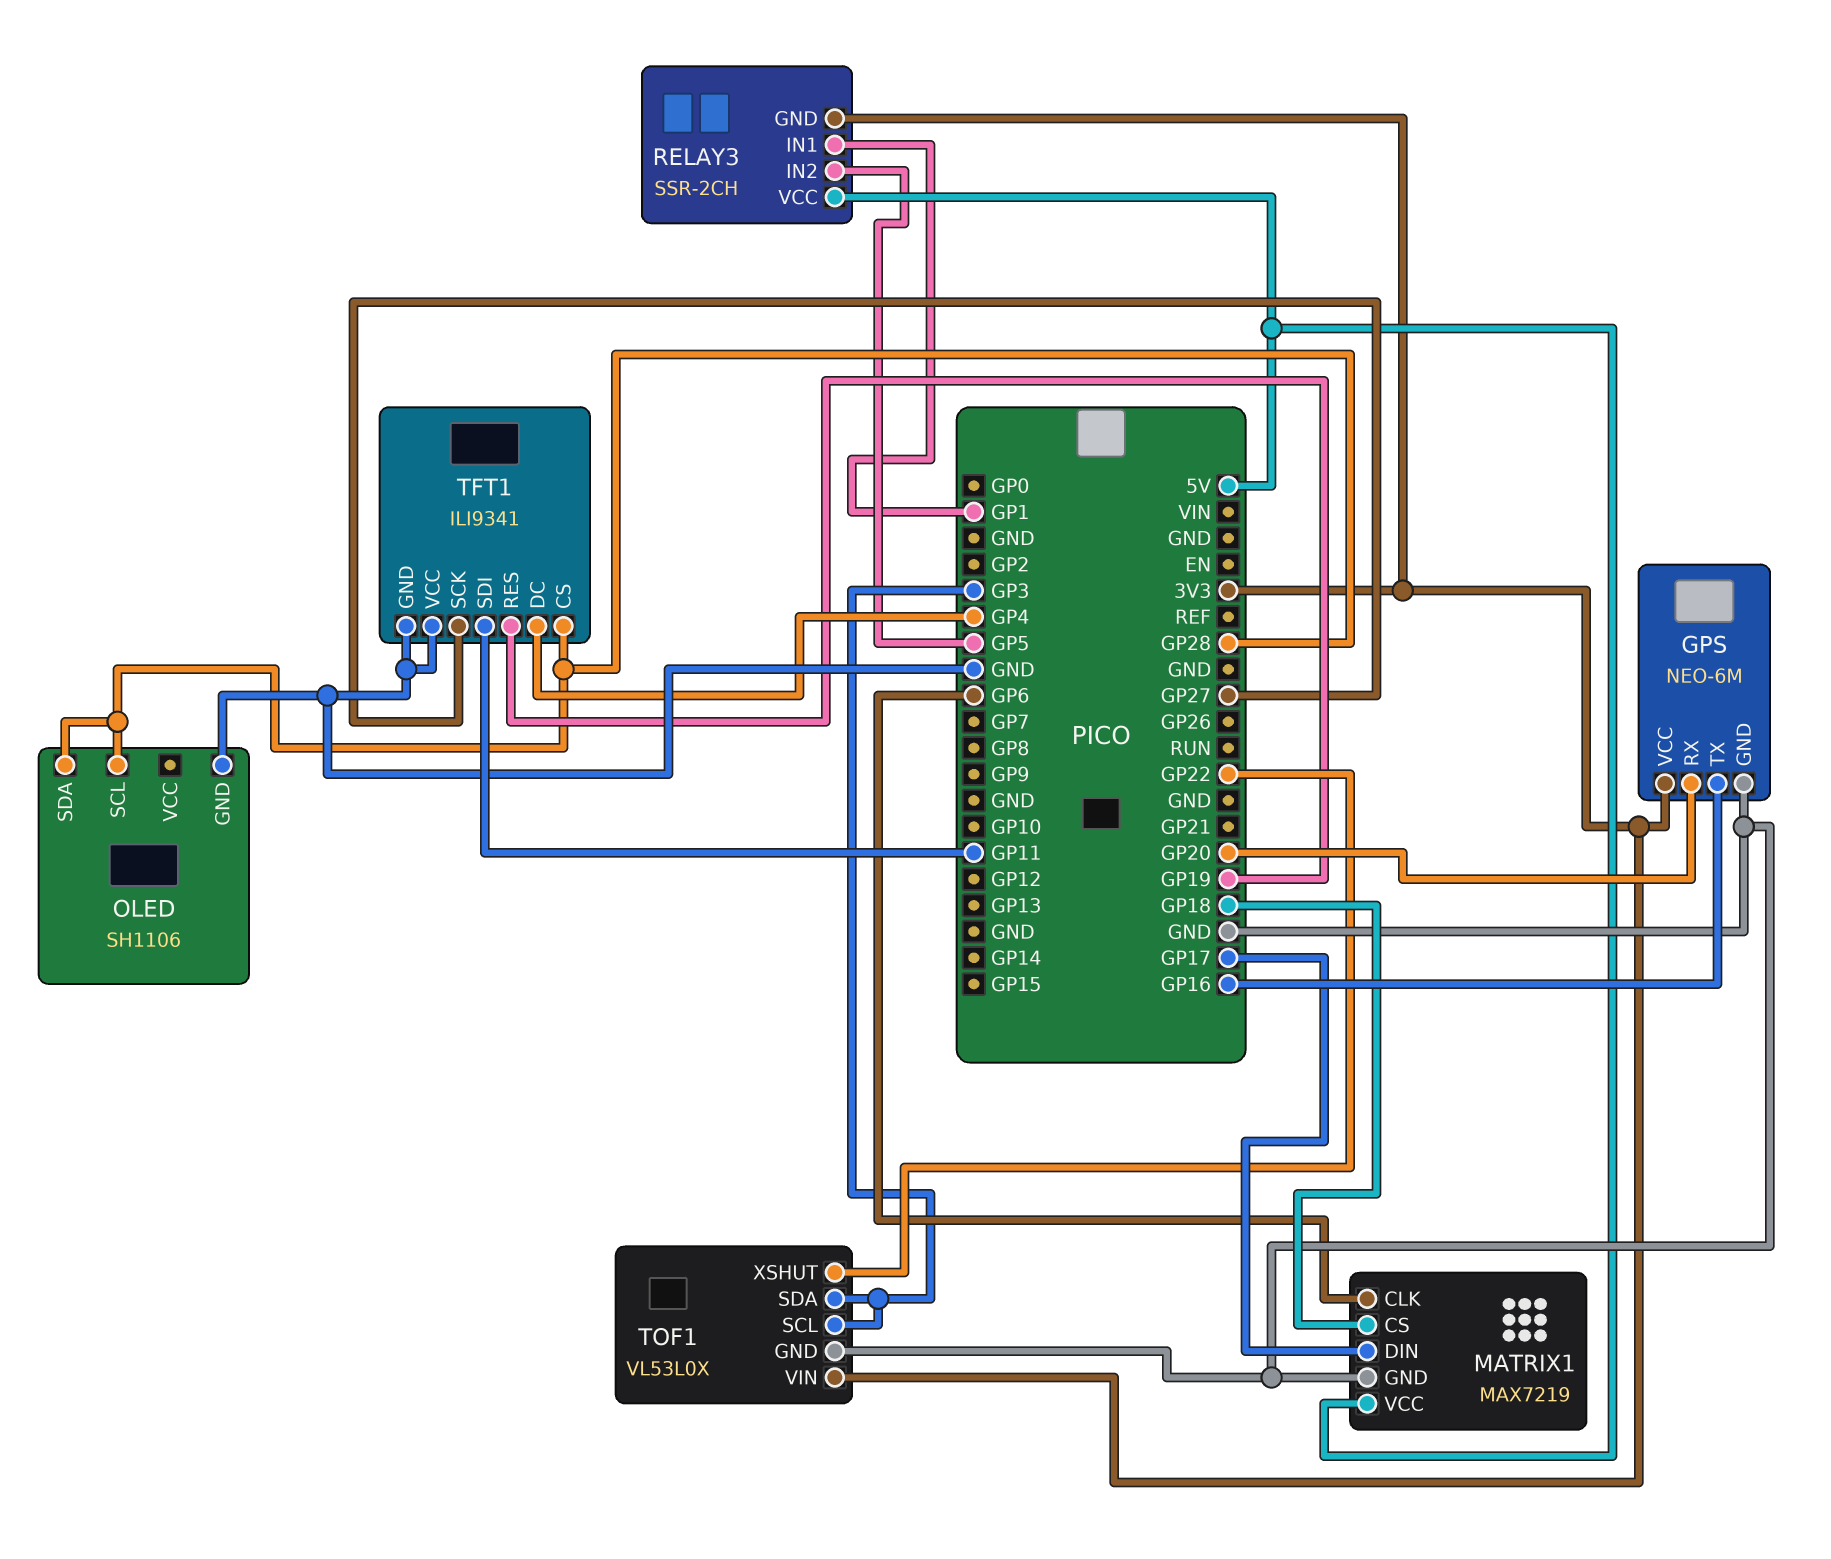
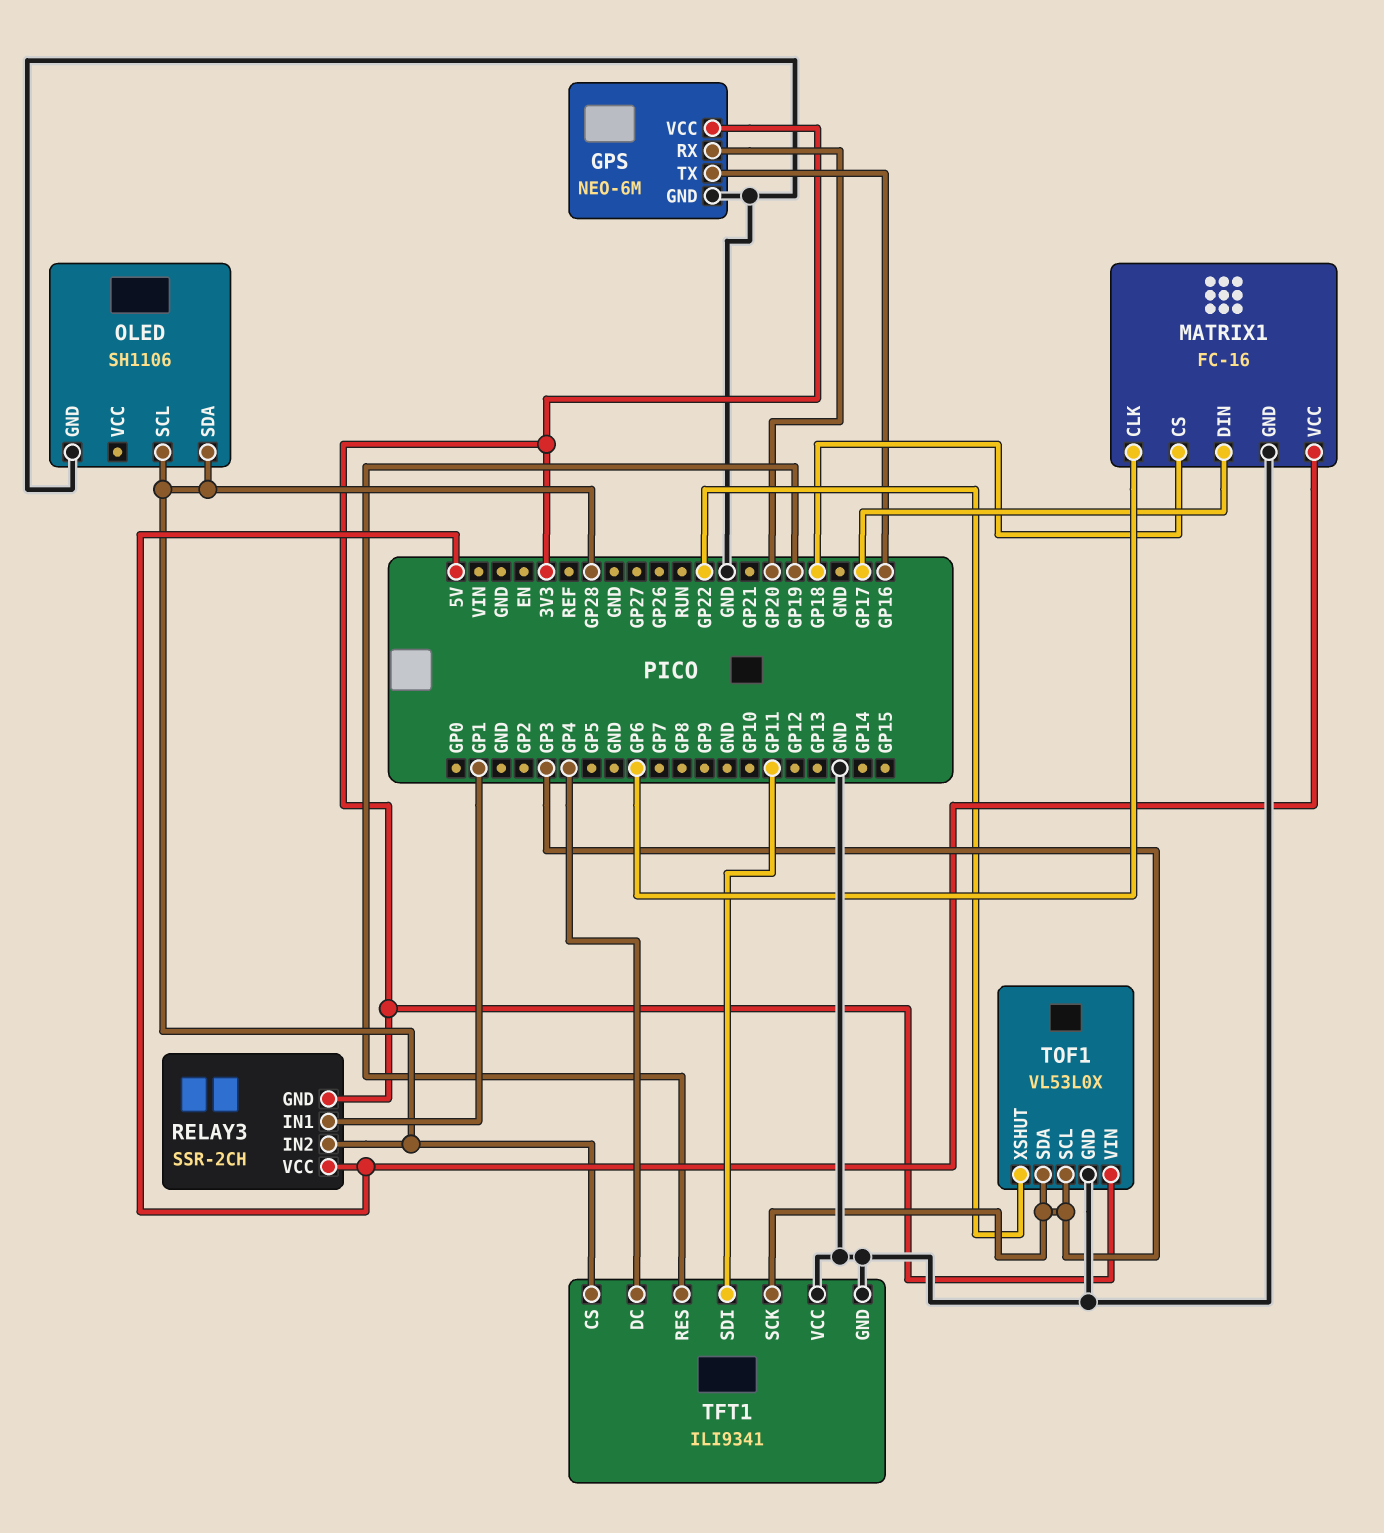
MATRIX1: MAX7219 -> FC-16
RELAY3 pin IN2: GP5 -> GP28
TFT1 pin SCK: GP27 -> GP3

